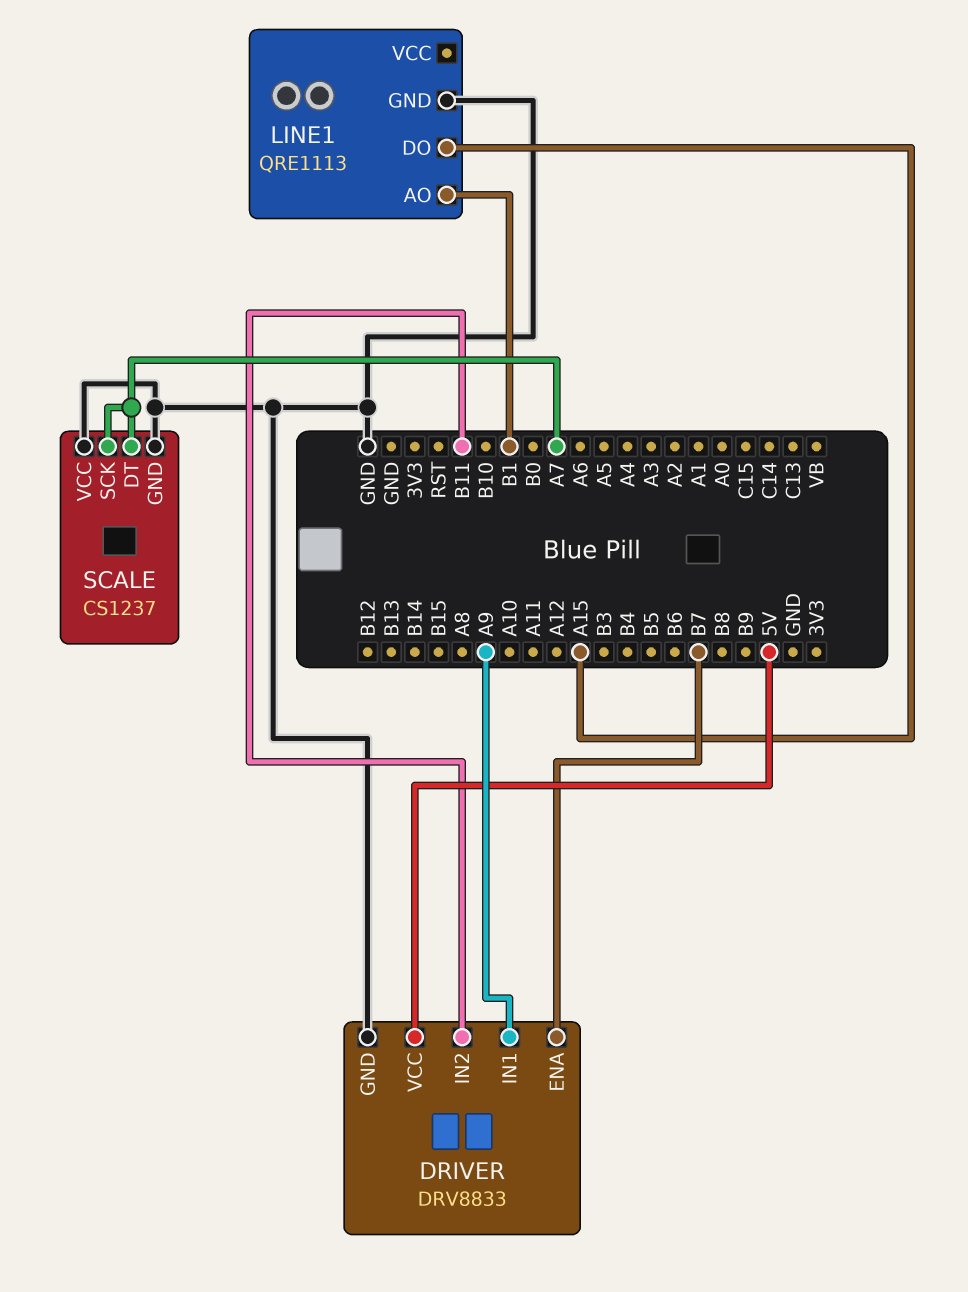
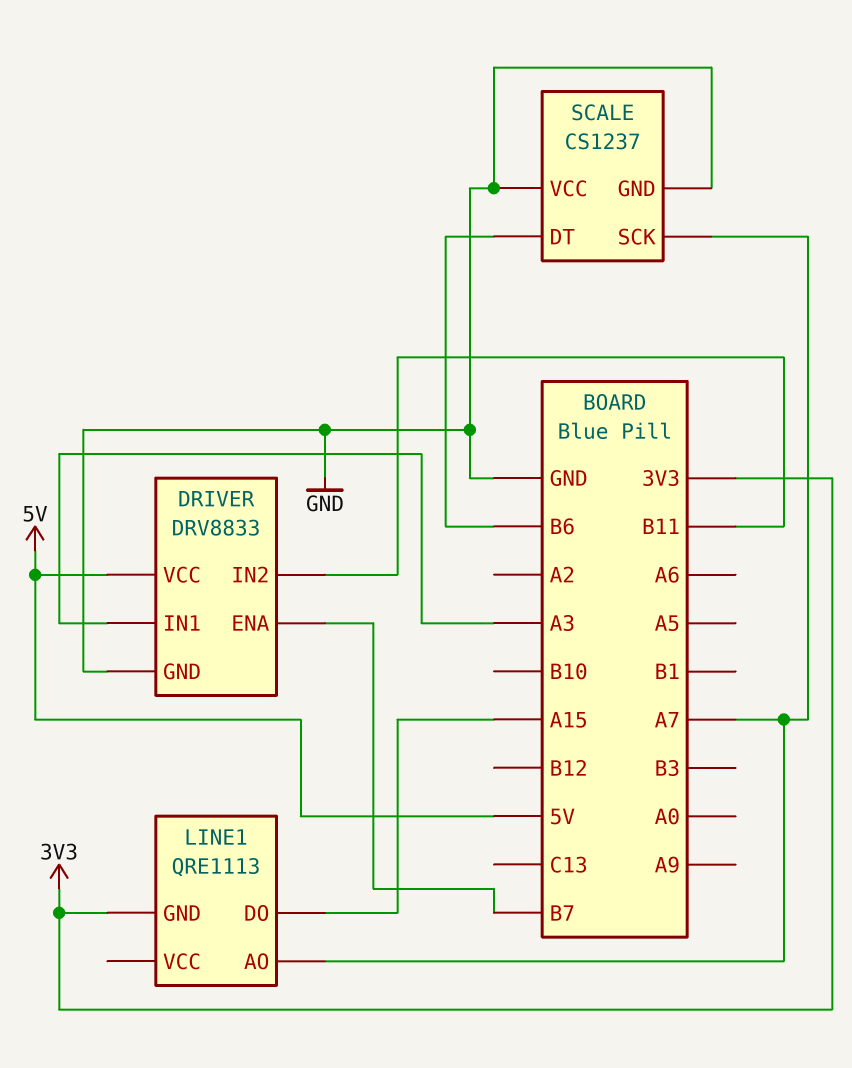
DRIVER pin IN1: A9 -> A3
LINE1 pin AO: B1 -> A7
LINE1 pin GND: GND -> 3V3
SCALE pin DT: A7 -> B6

